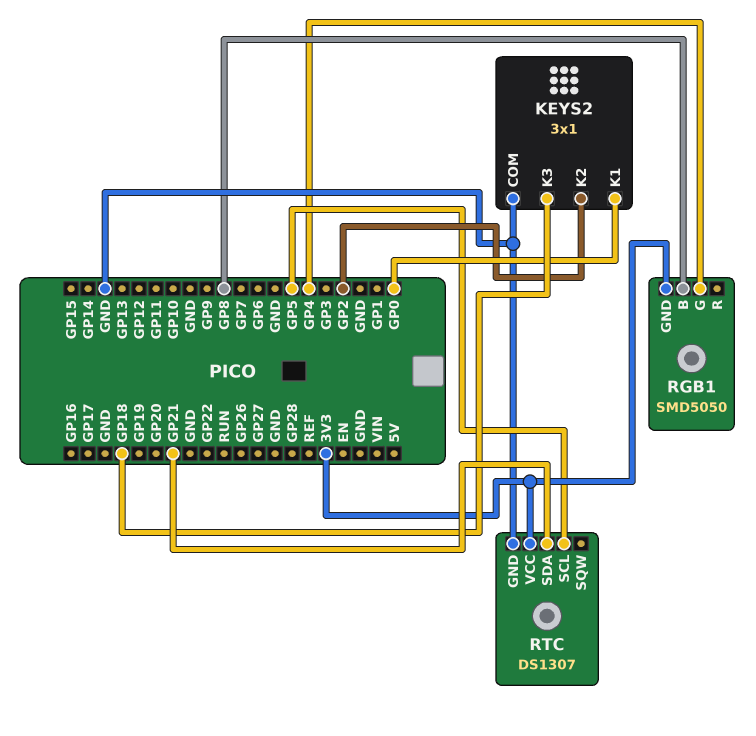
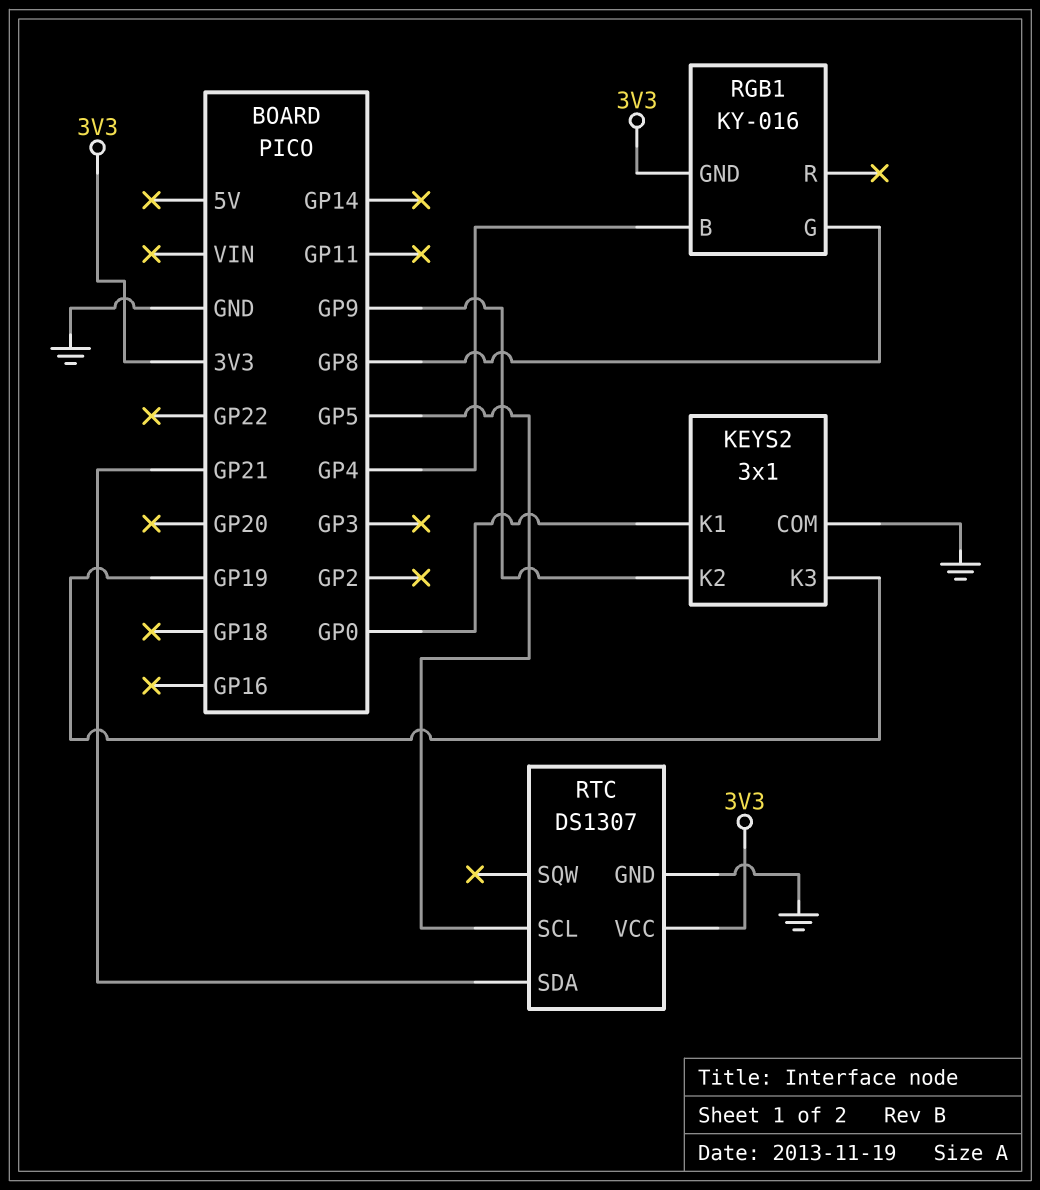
KEYS2 pin K2: GP2 -> GP9
KEYS2 pin K3: GP18 -> GP19
RGB1: SMD5050 -> KY-016
RGB1 pin B: GP8 -> GP4
RGB1 pin G: GP4 -> GP8

